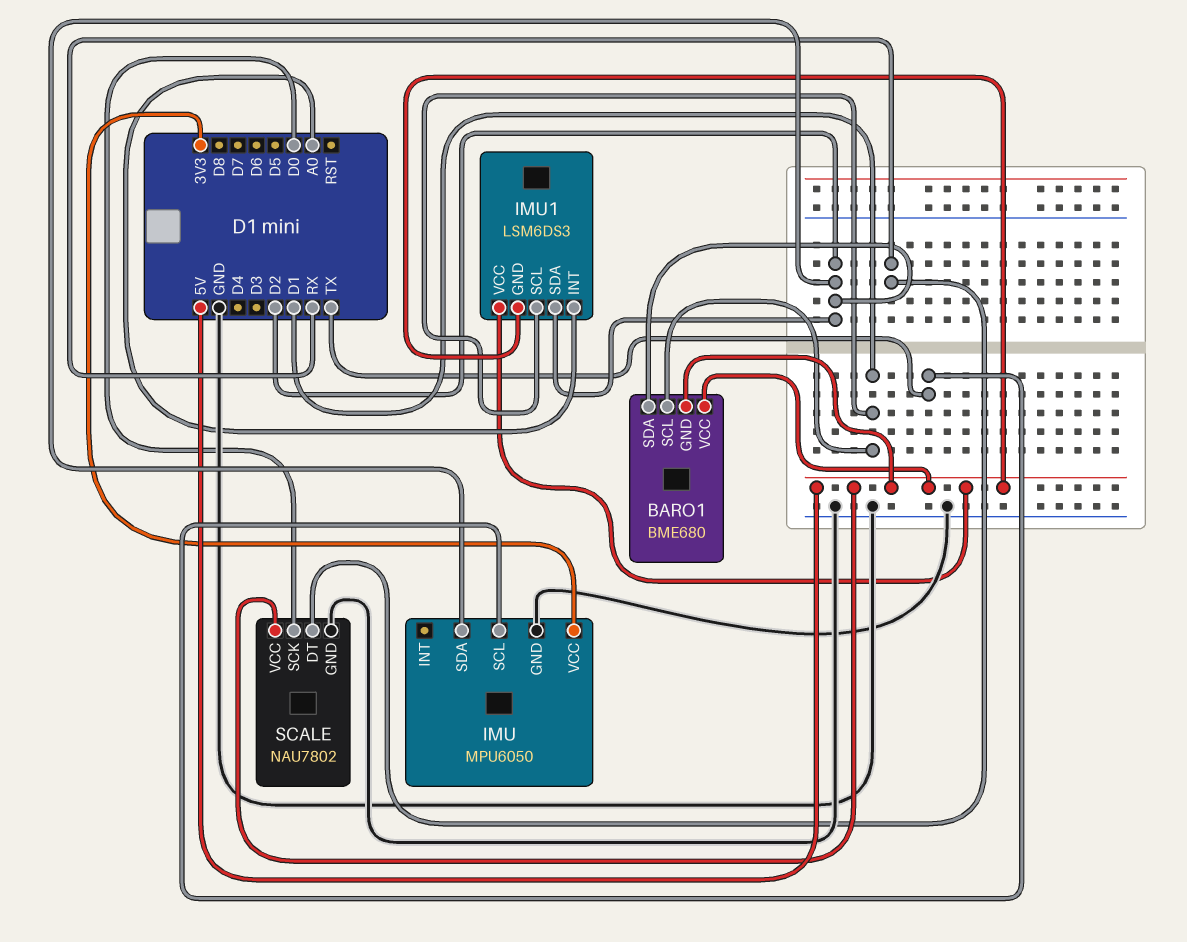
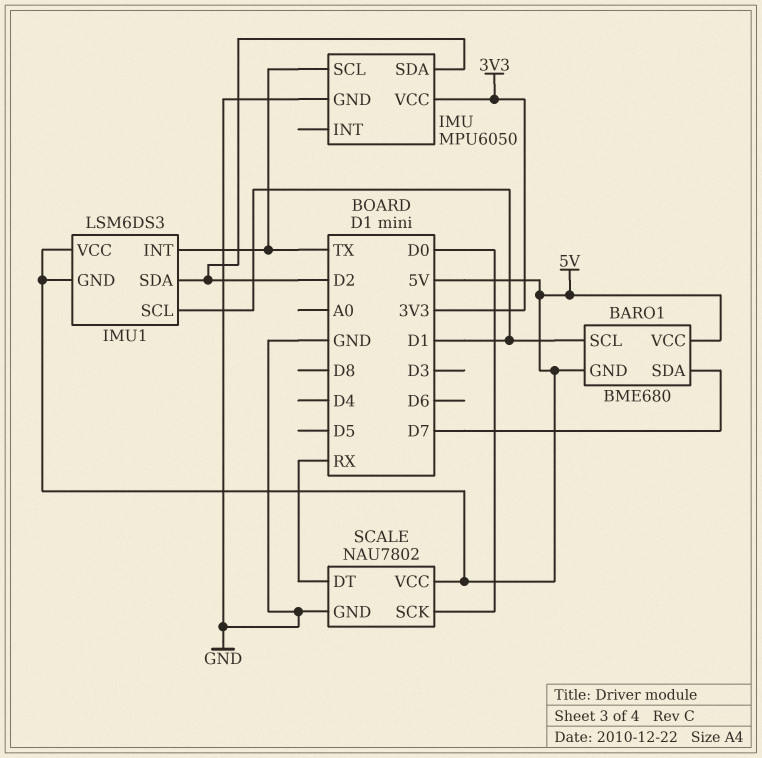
BARO1 pin SDA: D2 -> D7
IMU1 pin INT: A0 -> TX

